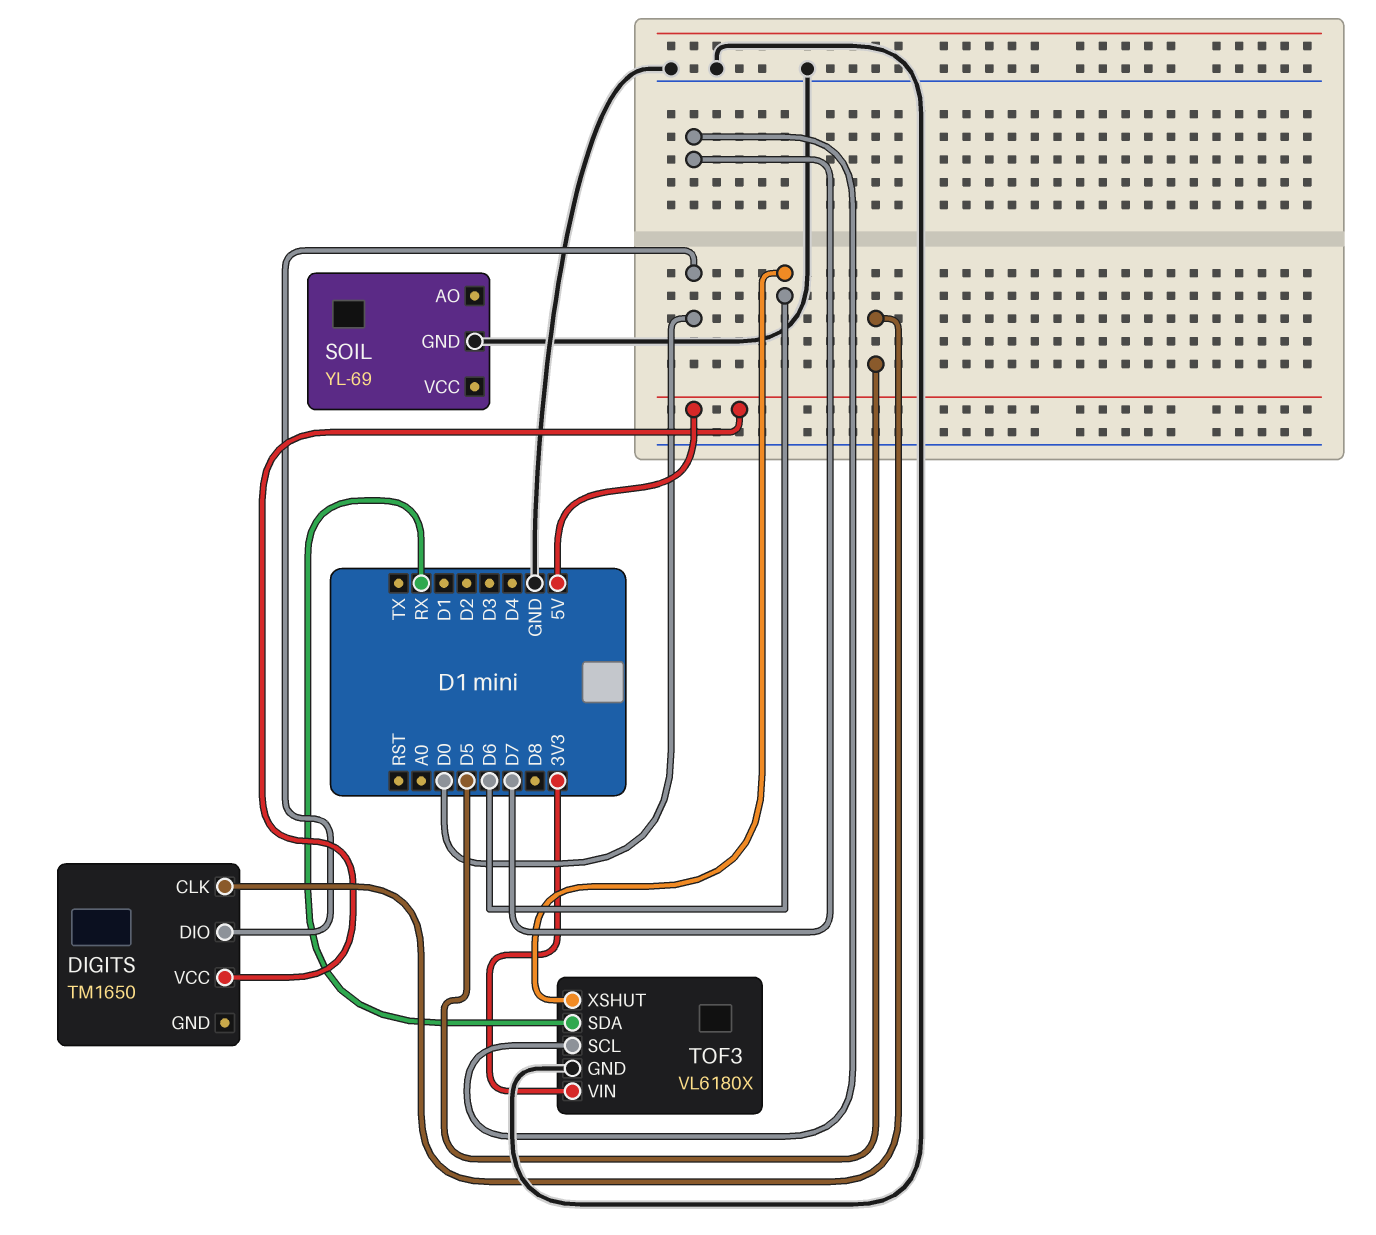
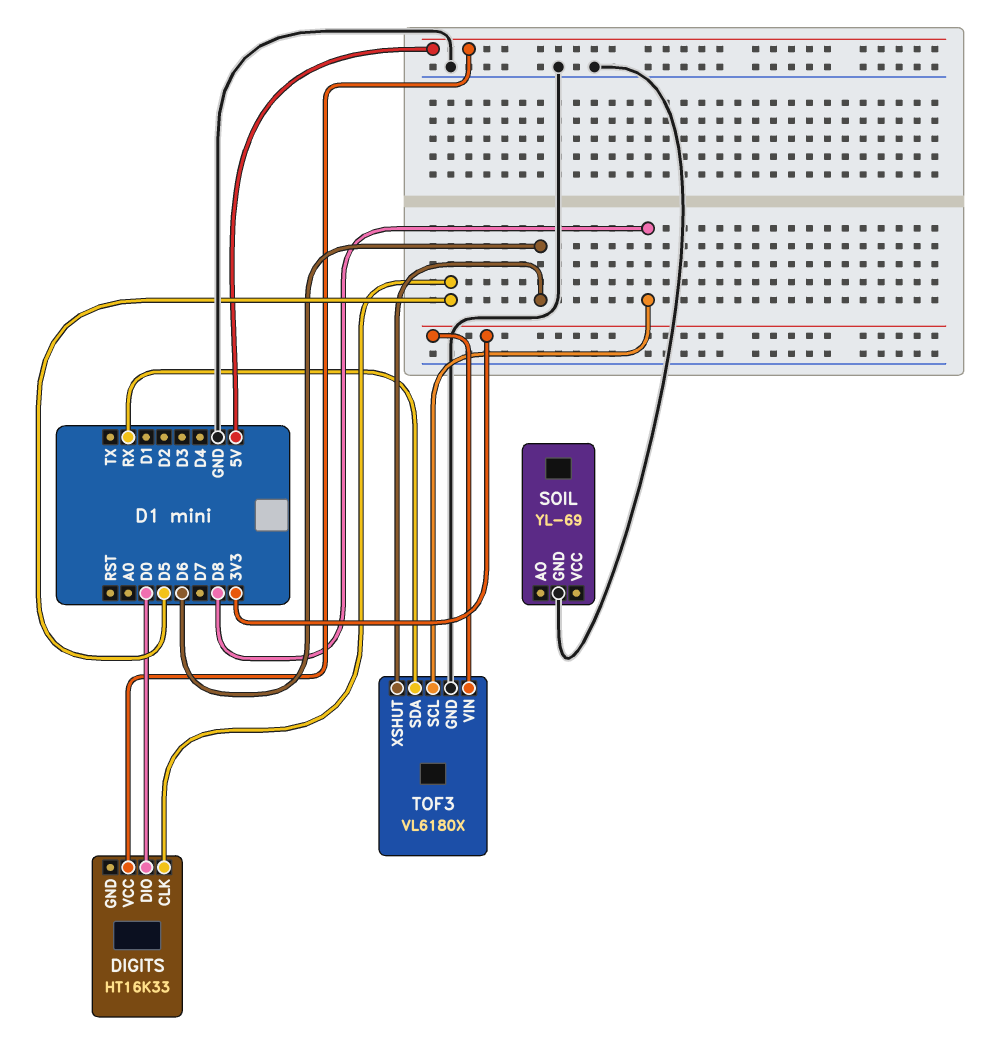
DIGITS: TM1650 -> HT16K33
TOF3 pin SCL: D7 -> D8

